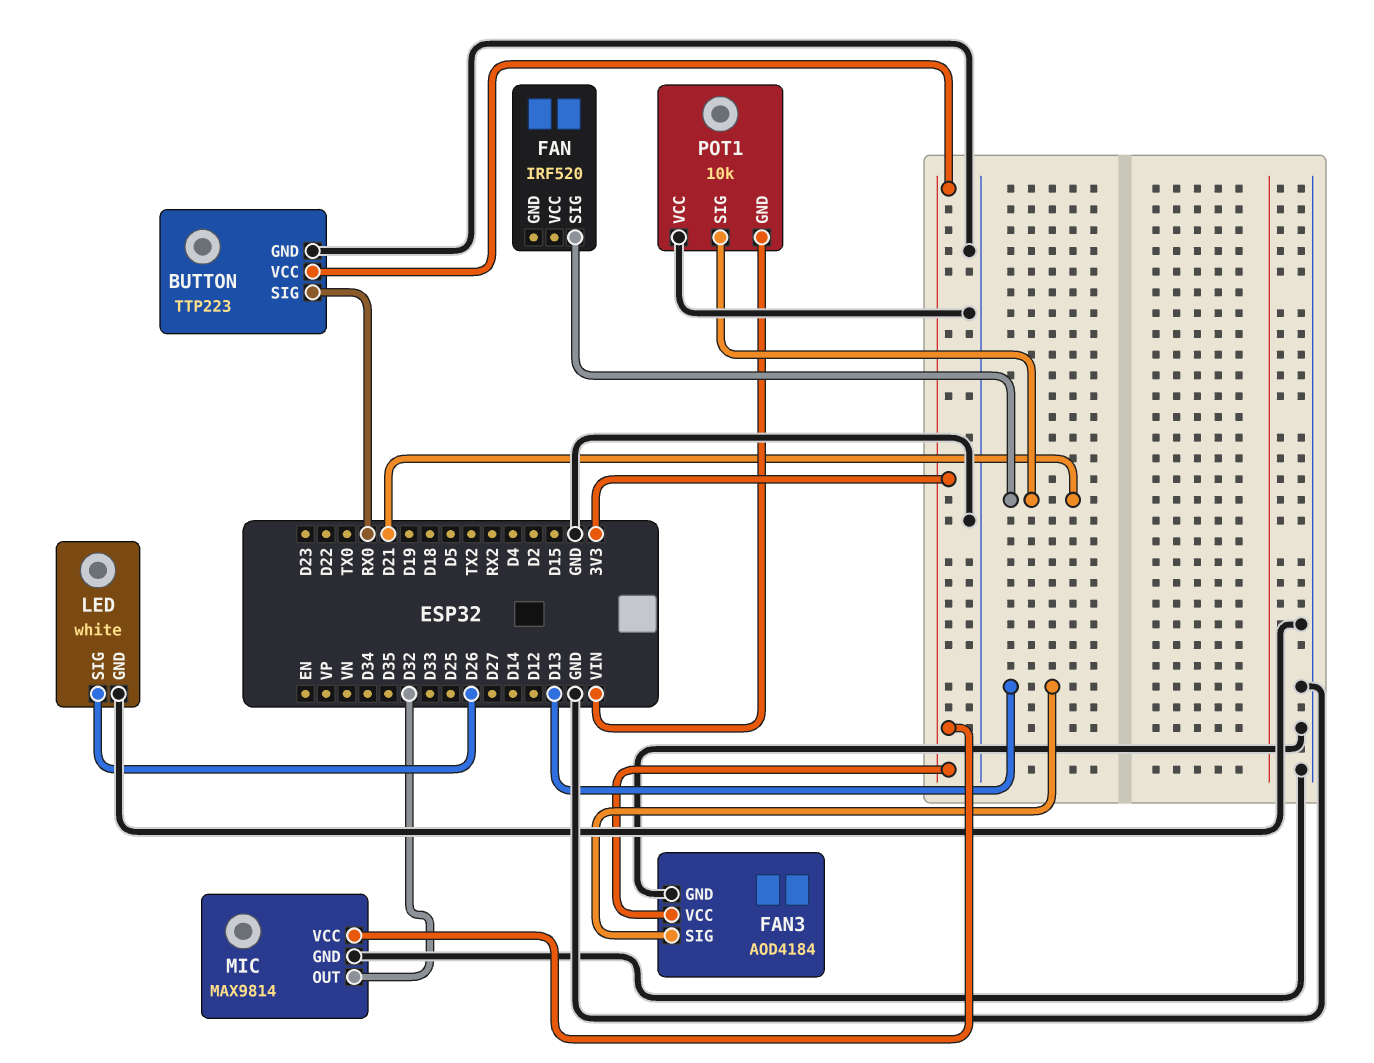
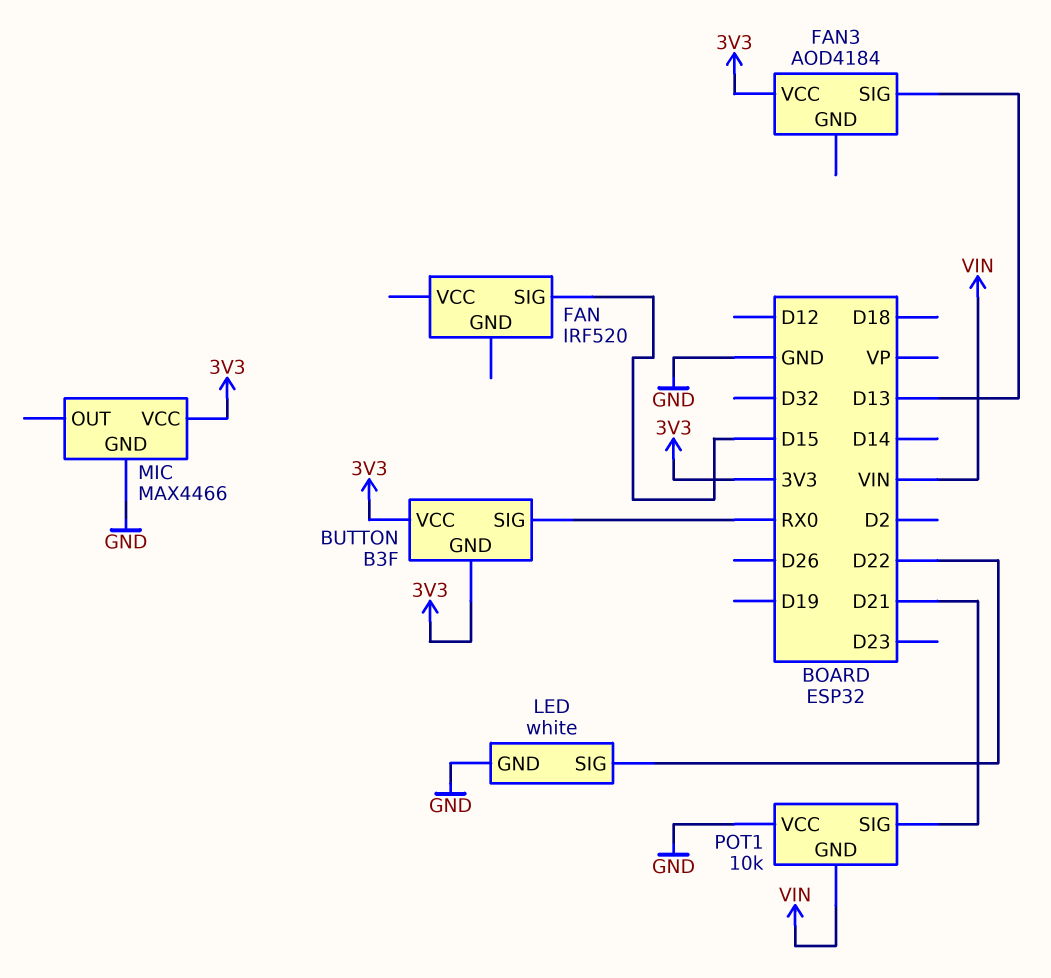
BUTTON: TTP223 -> B3F
BUTTON pin GND: GND -> 3V3
FAN pin SIG: D21 -> D15
FAN3 pin GND: GND -> none
LED pin SIG: D26 -> D22
MIC: MAX9814 -> MAX4466
MIC pin OUT: D32 -> none

